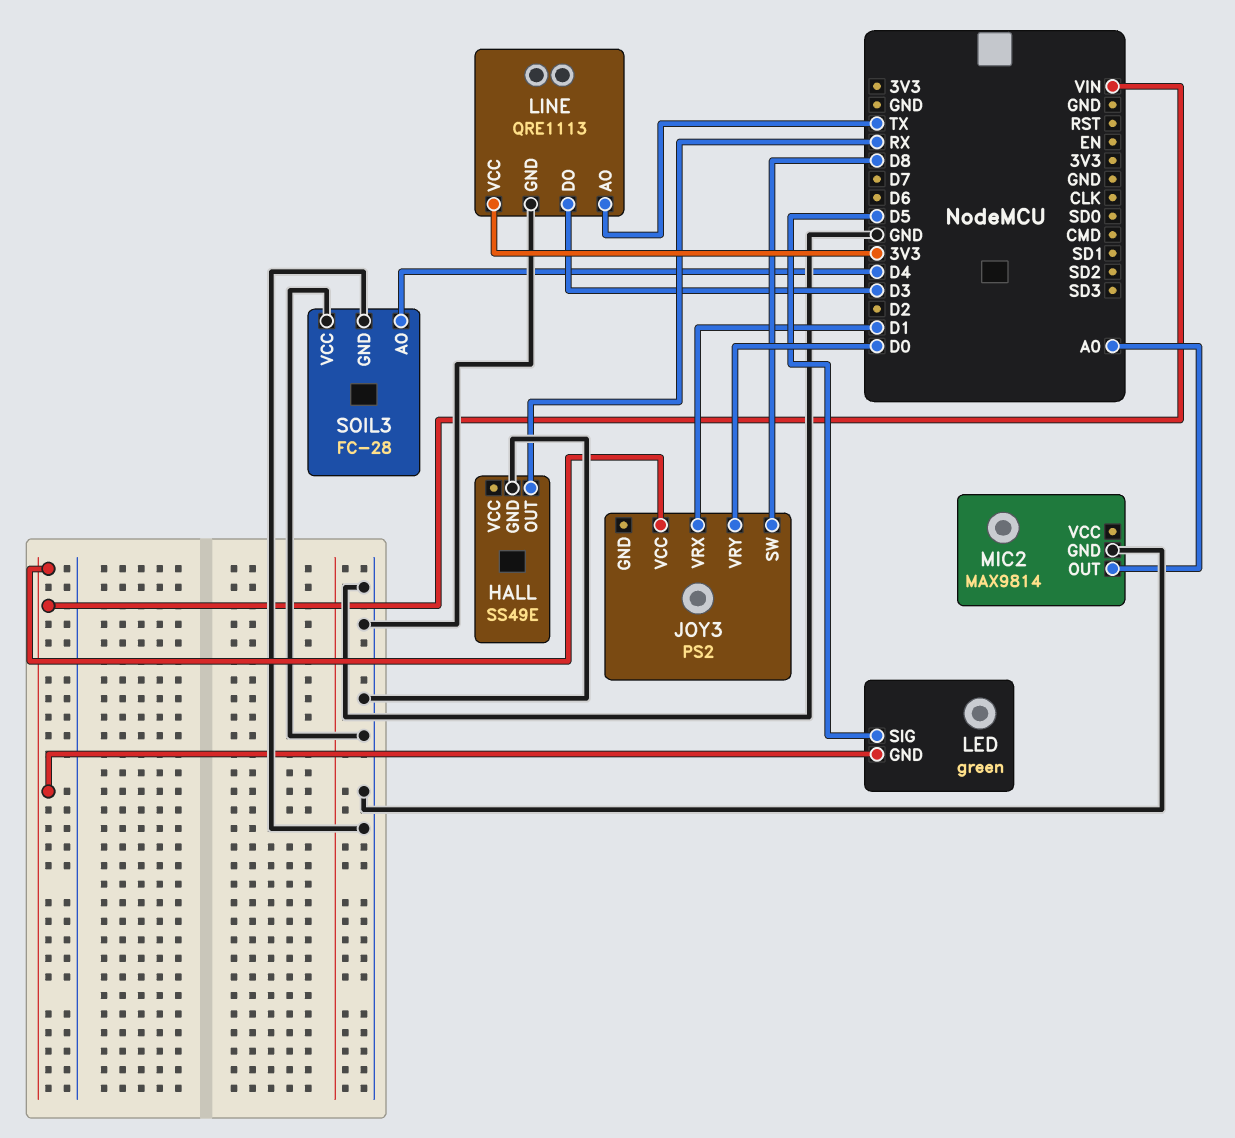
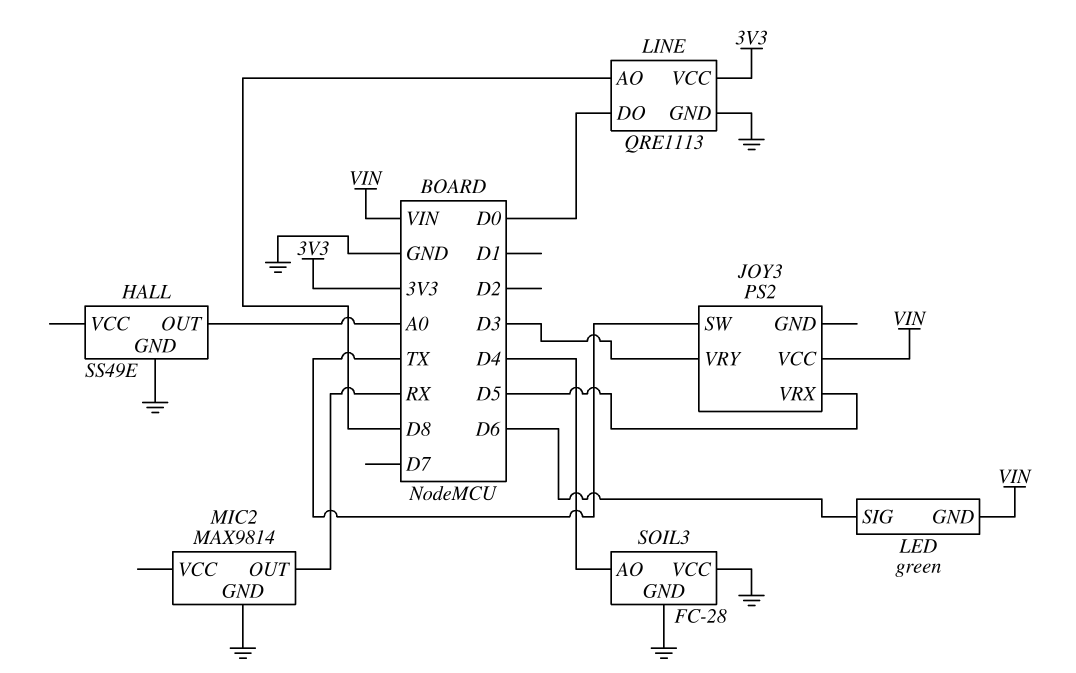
HALL pin OUT: RX -> A0
JOY3 pin SW: D8 -> TX
JOY3 pin VRX: D1 -> D5
JOY3 pin VRY: D0 -> D3
LED pin SIG: D5 -> D6
LINE pin AO: TX -> D8
LINE pin DO: D3 -> D0
MIC2 pin OUT: A0 -> RX

